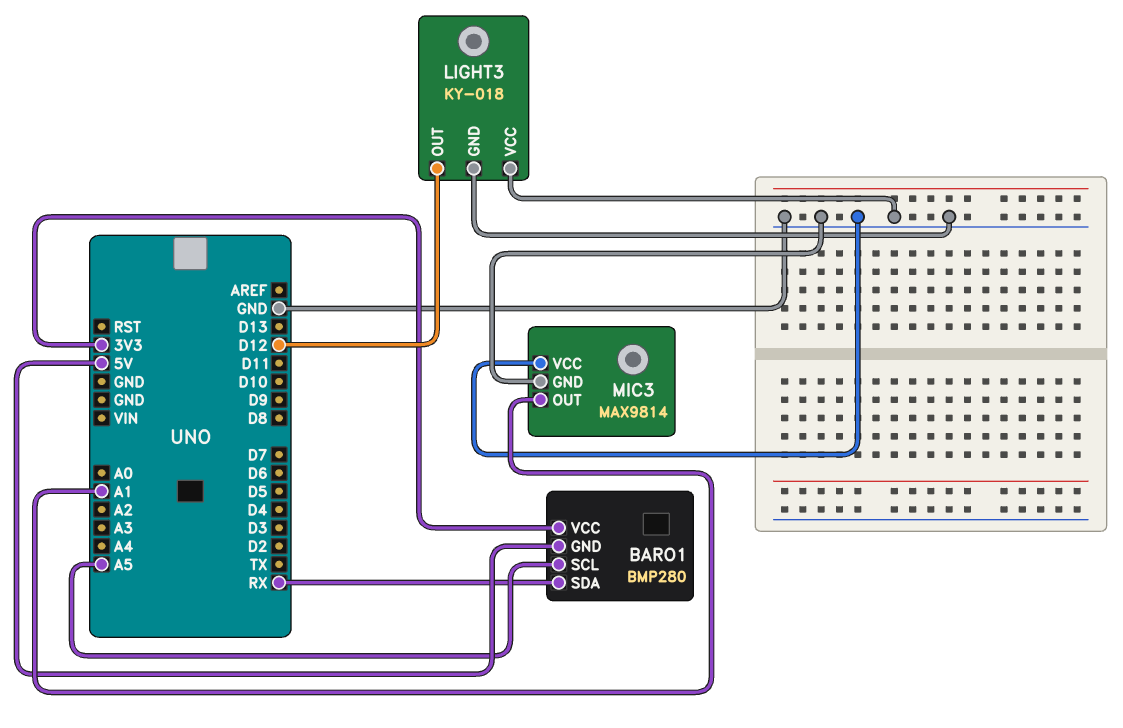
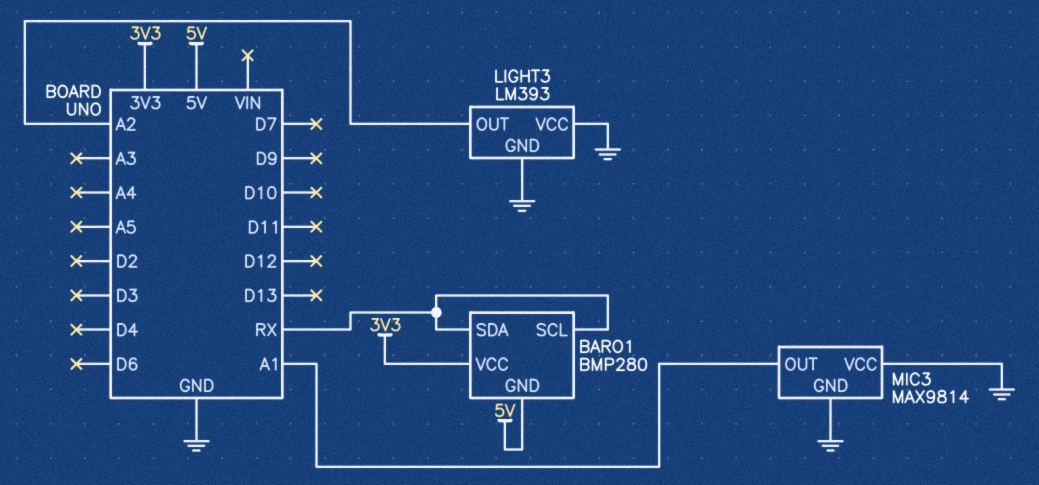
BARO1 pin SCL: A5 -> RX
LIGHT3: KY-018 -> LM393
LIGHT3 pin OUT: D12 -> A2

